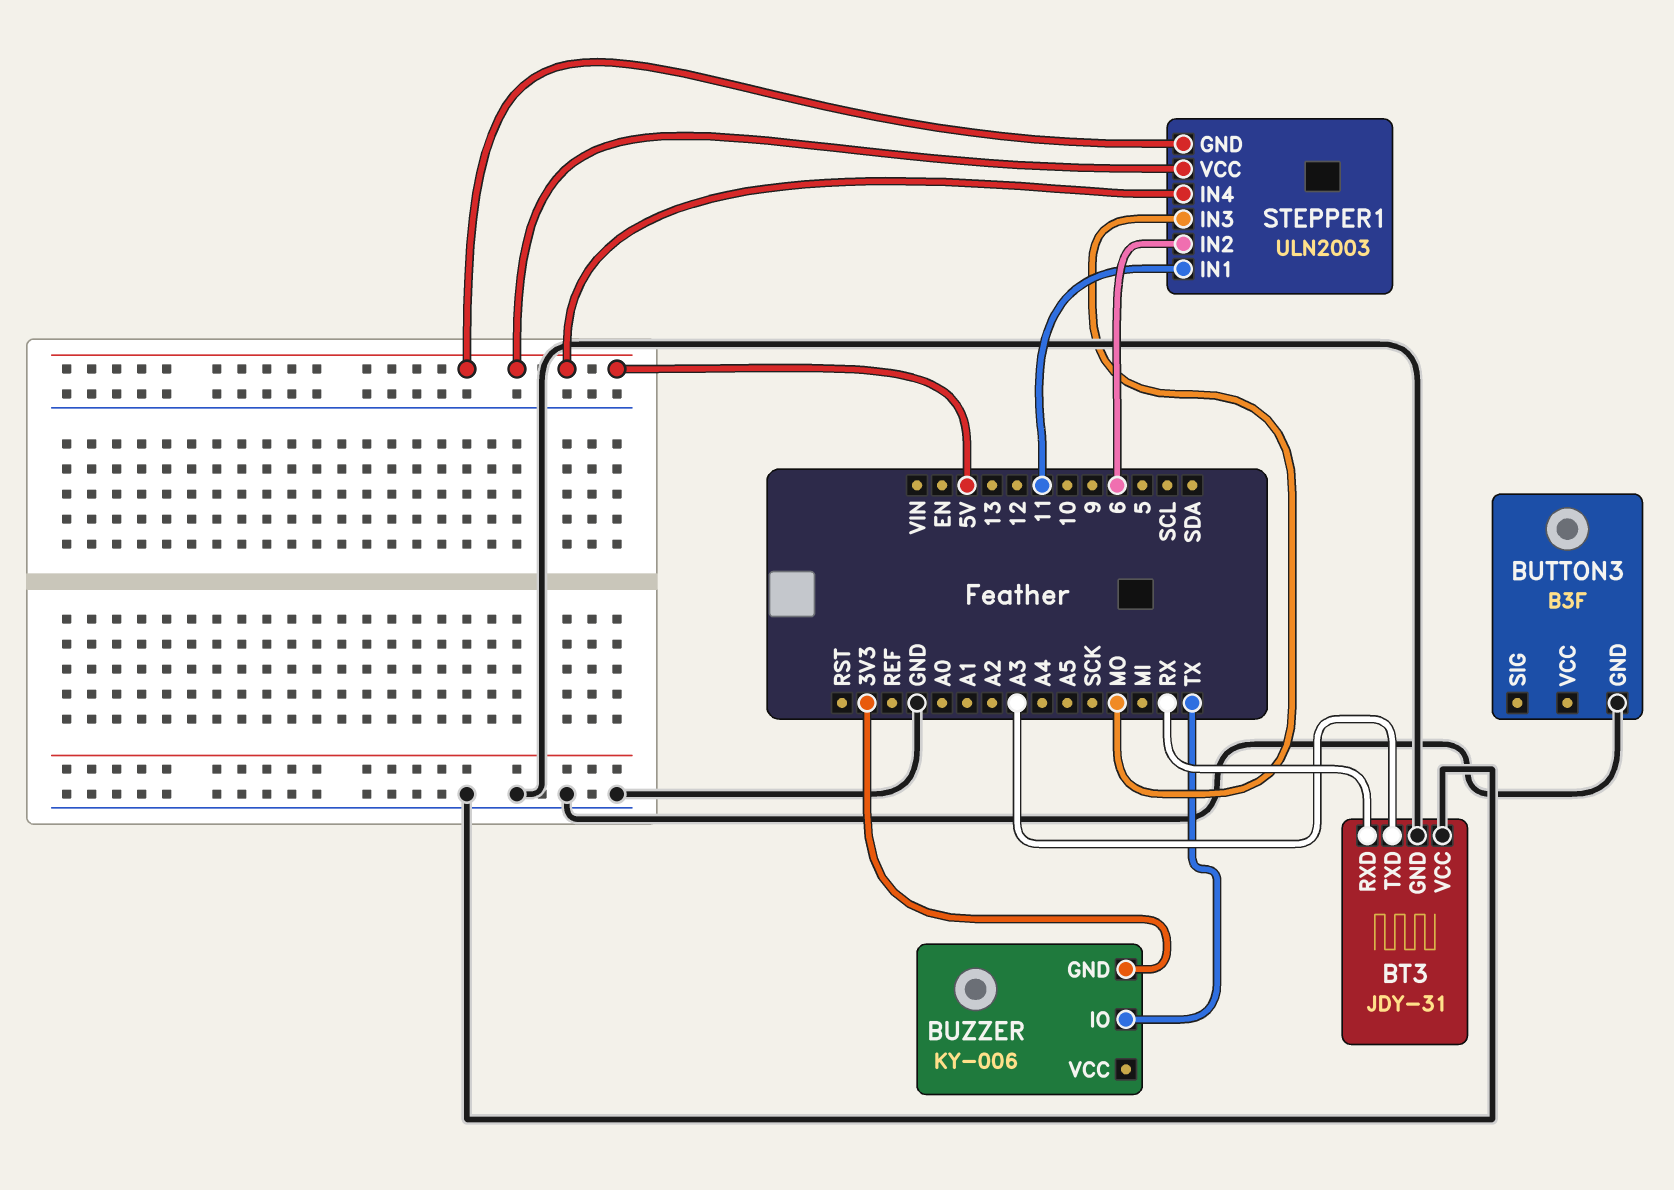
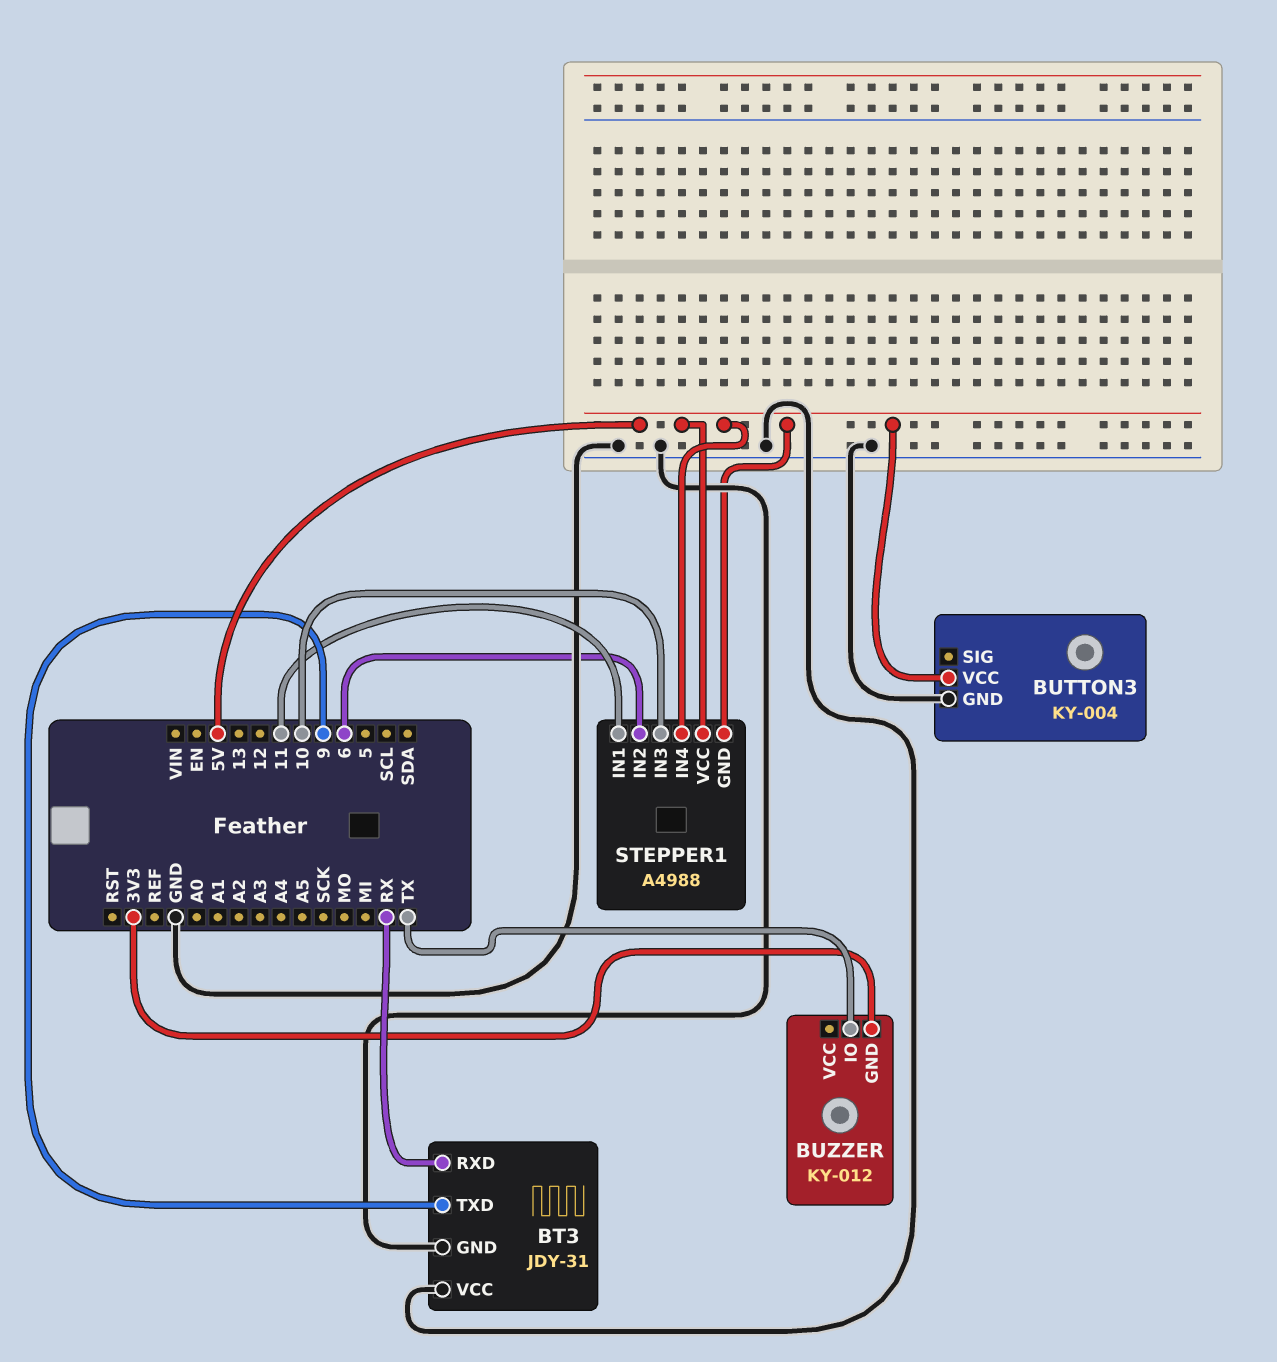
BT3 pin TXD: A3 -> 9
BUTTON3: B3F -> KY-004
BUTTON3 pin VCC: none -> 5V
BUZZER: KY-006 -> KY-012
STEPPER1: ULN2003 -> A4988
STEPPER1 pin IN3: MO -> 10

